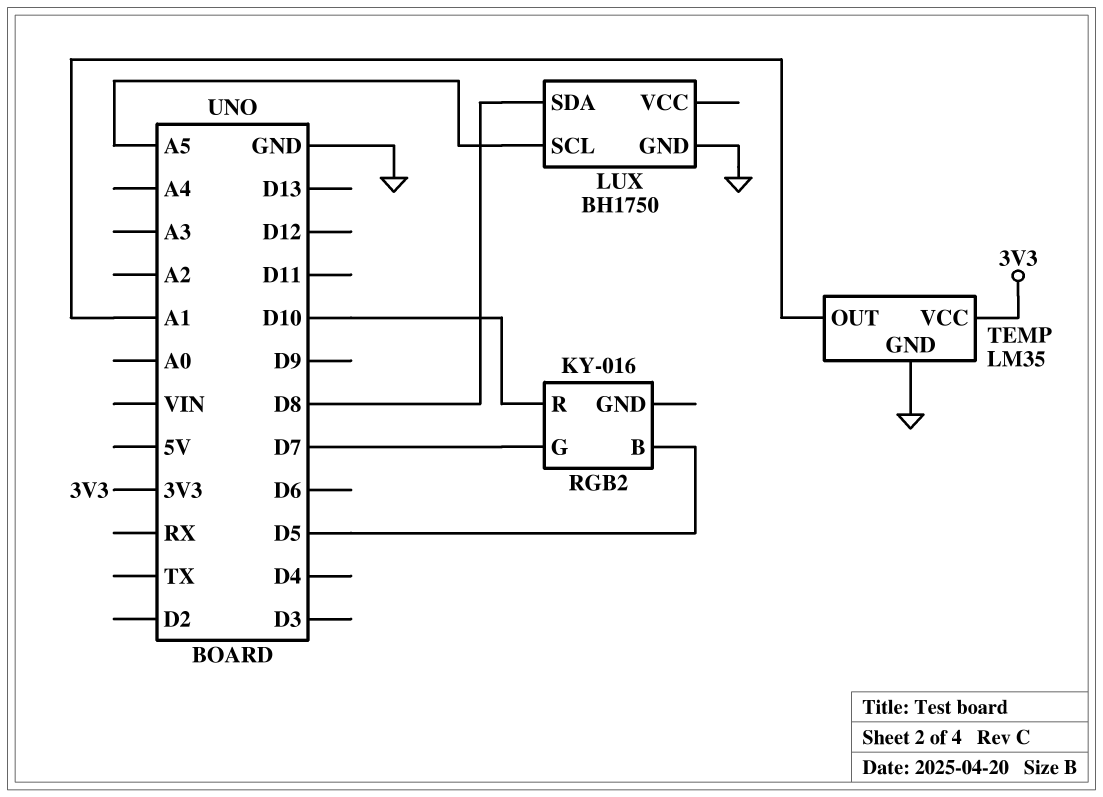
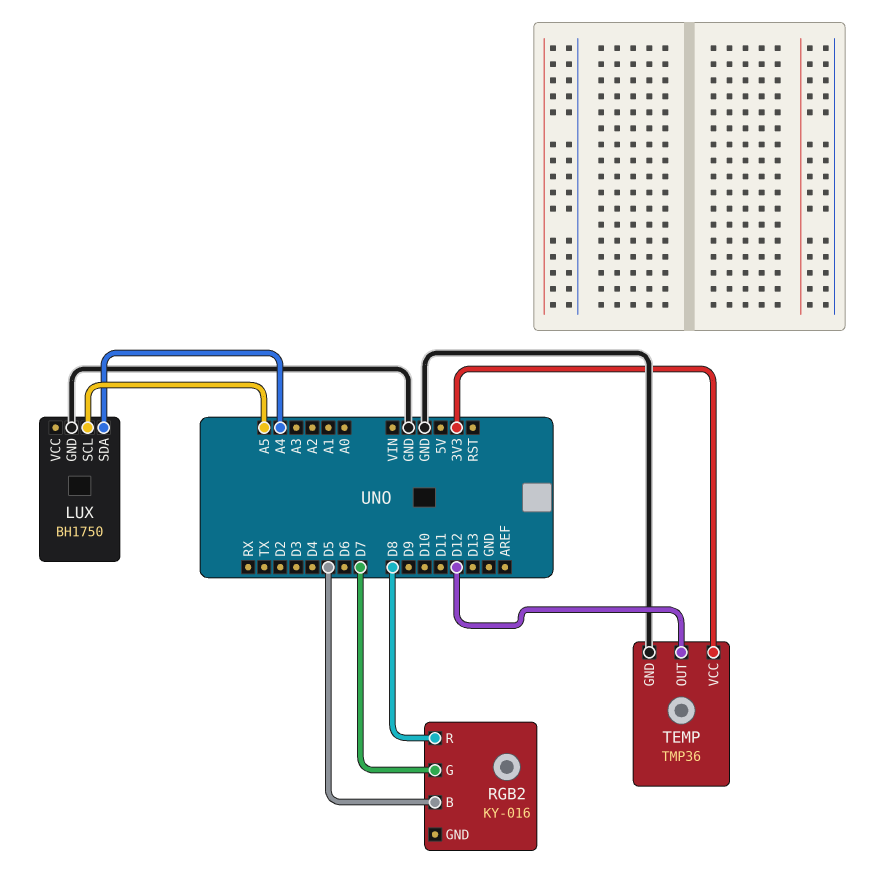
LUX pin SDA: D8 -> A4
RGB2 pin R: D10 -> D8
TEMP: LM35 -> TMP36
TEMP pin OUT: A1 -> D12

